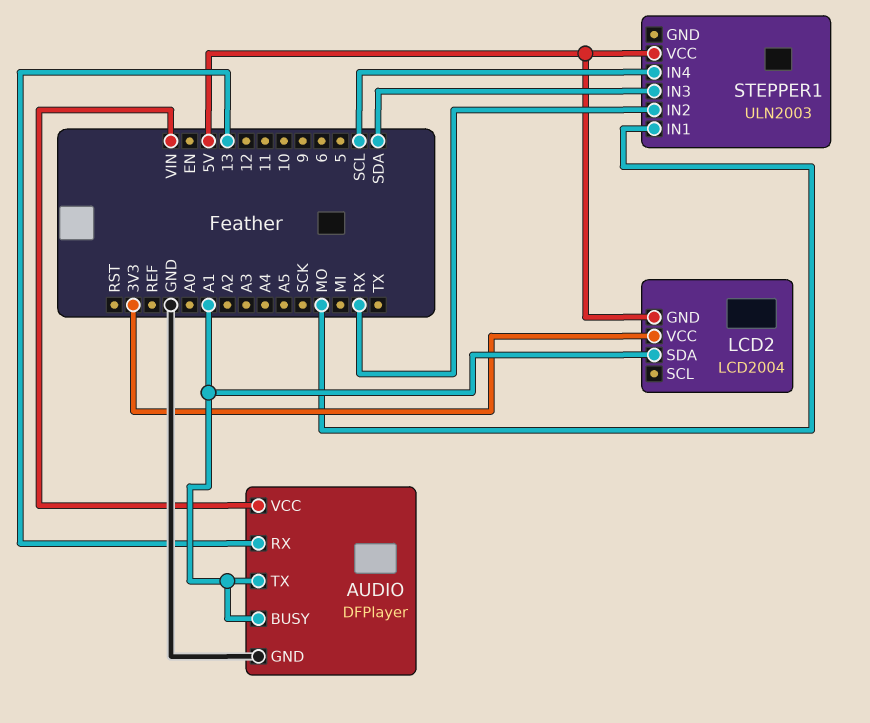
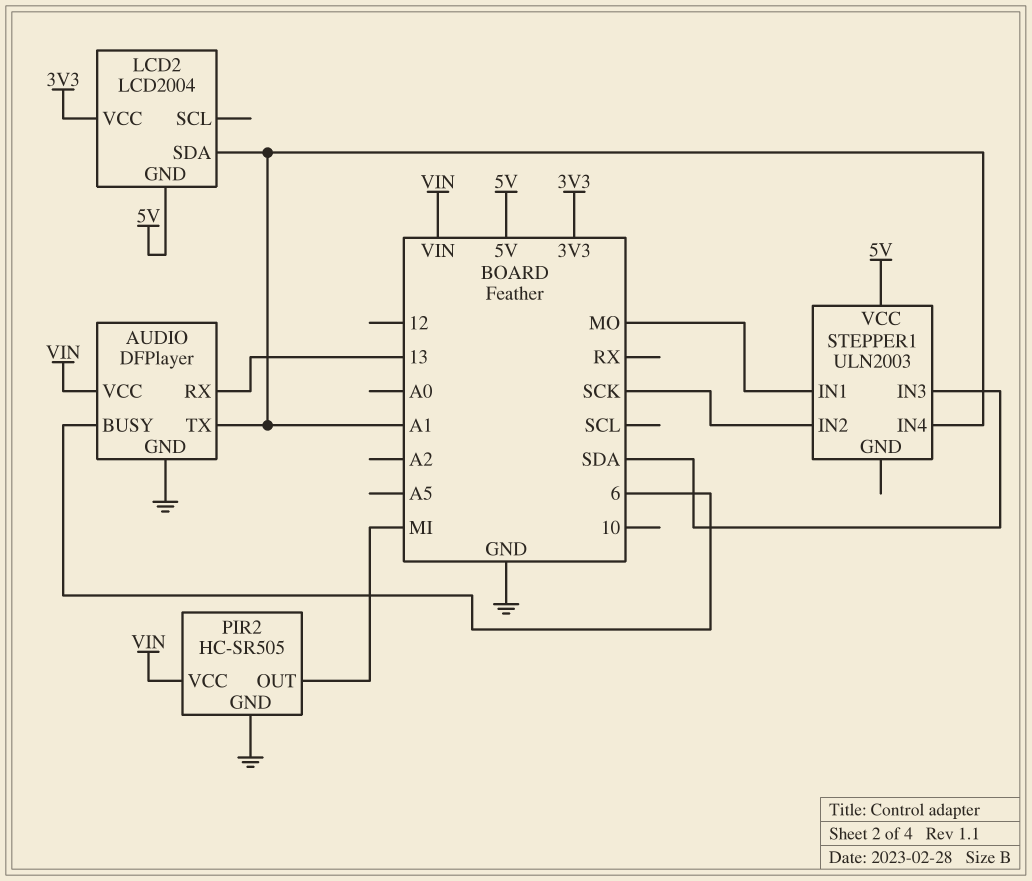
AUDIO pin BUSY: A1 -> 6
PIR2: none -> HC-SR505
PIR2 pin GND: none -> GND
PIR2 pin OUT: none -> MI
PIR2 pin VCC: none -> VIN
STEPPER1 pin IN2: RX -> SCK
STEPPER1 pin IN4: SCL -> A1

